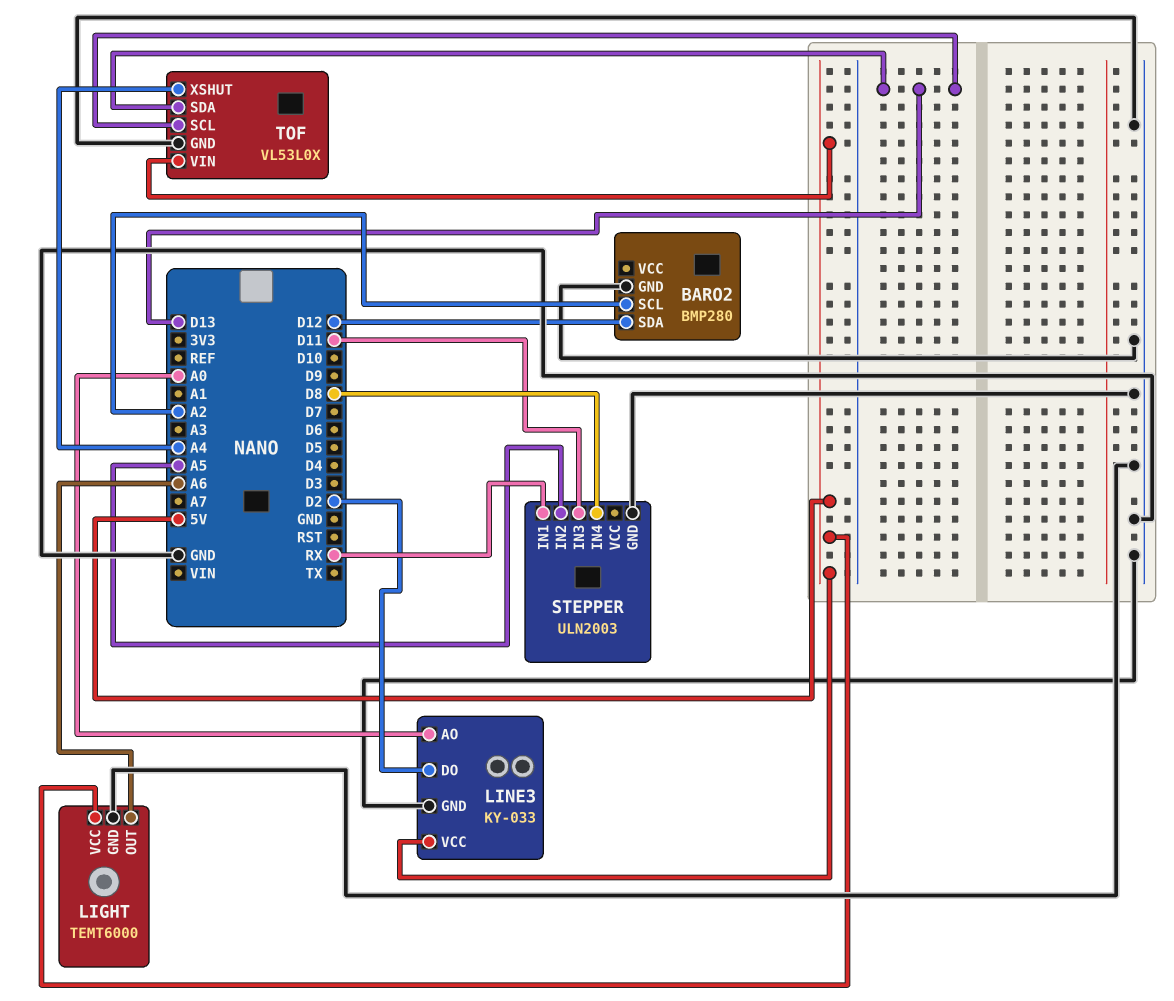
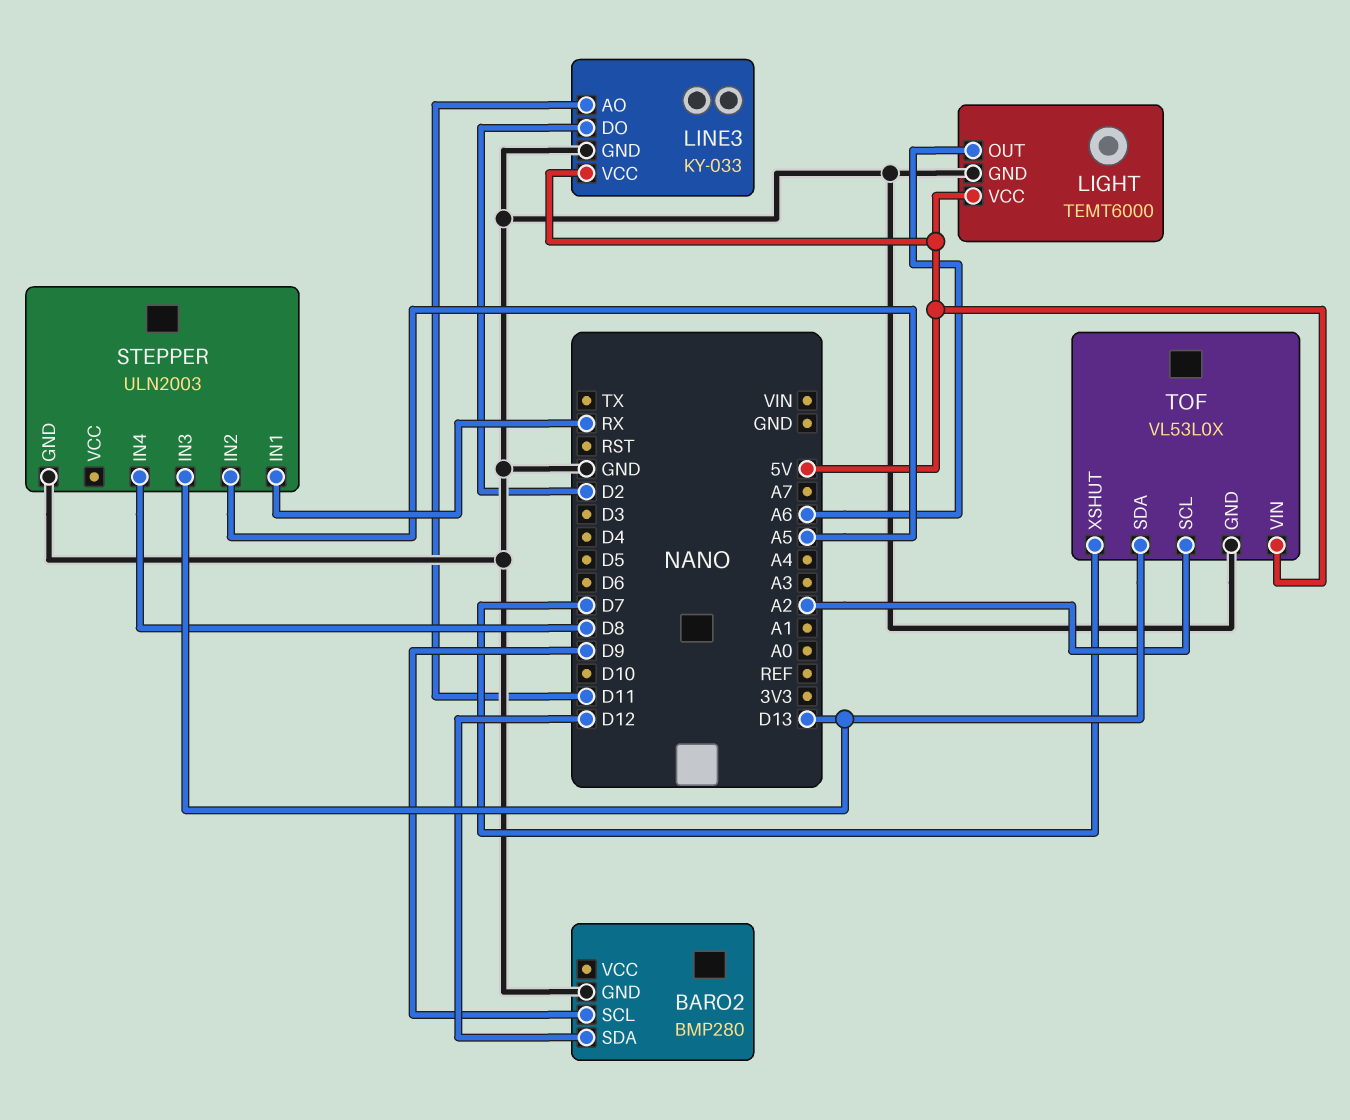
BARO2 pin SCL: A2 -> D9
LINE3 pin AO: A0 -> D11
STEPPER pin IN3: D11 -> D13
TOF pin SCL: D13 -> A2
TOF pin XSHUT: A4 -> D7

